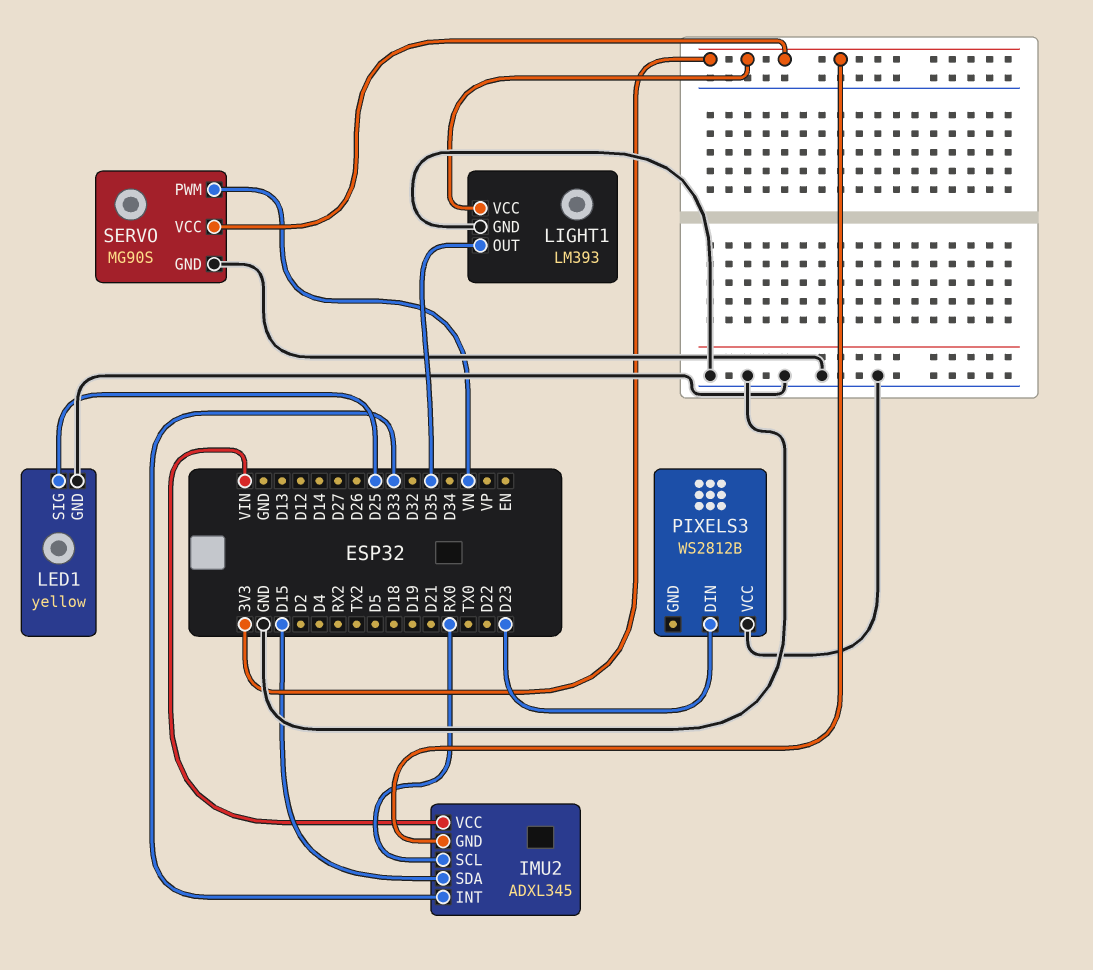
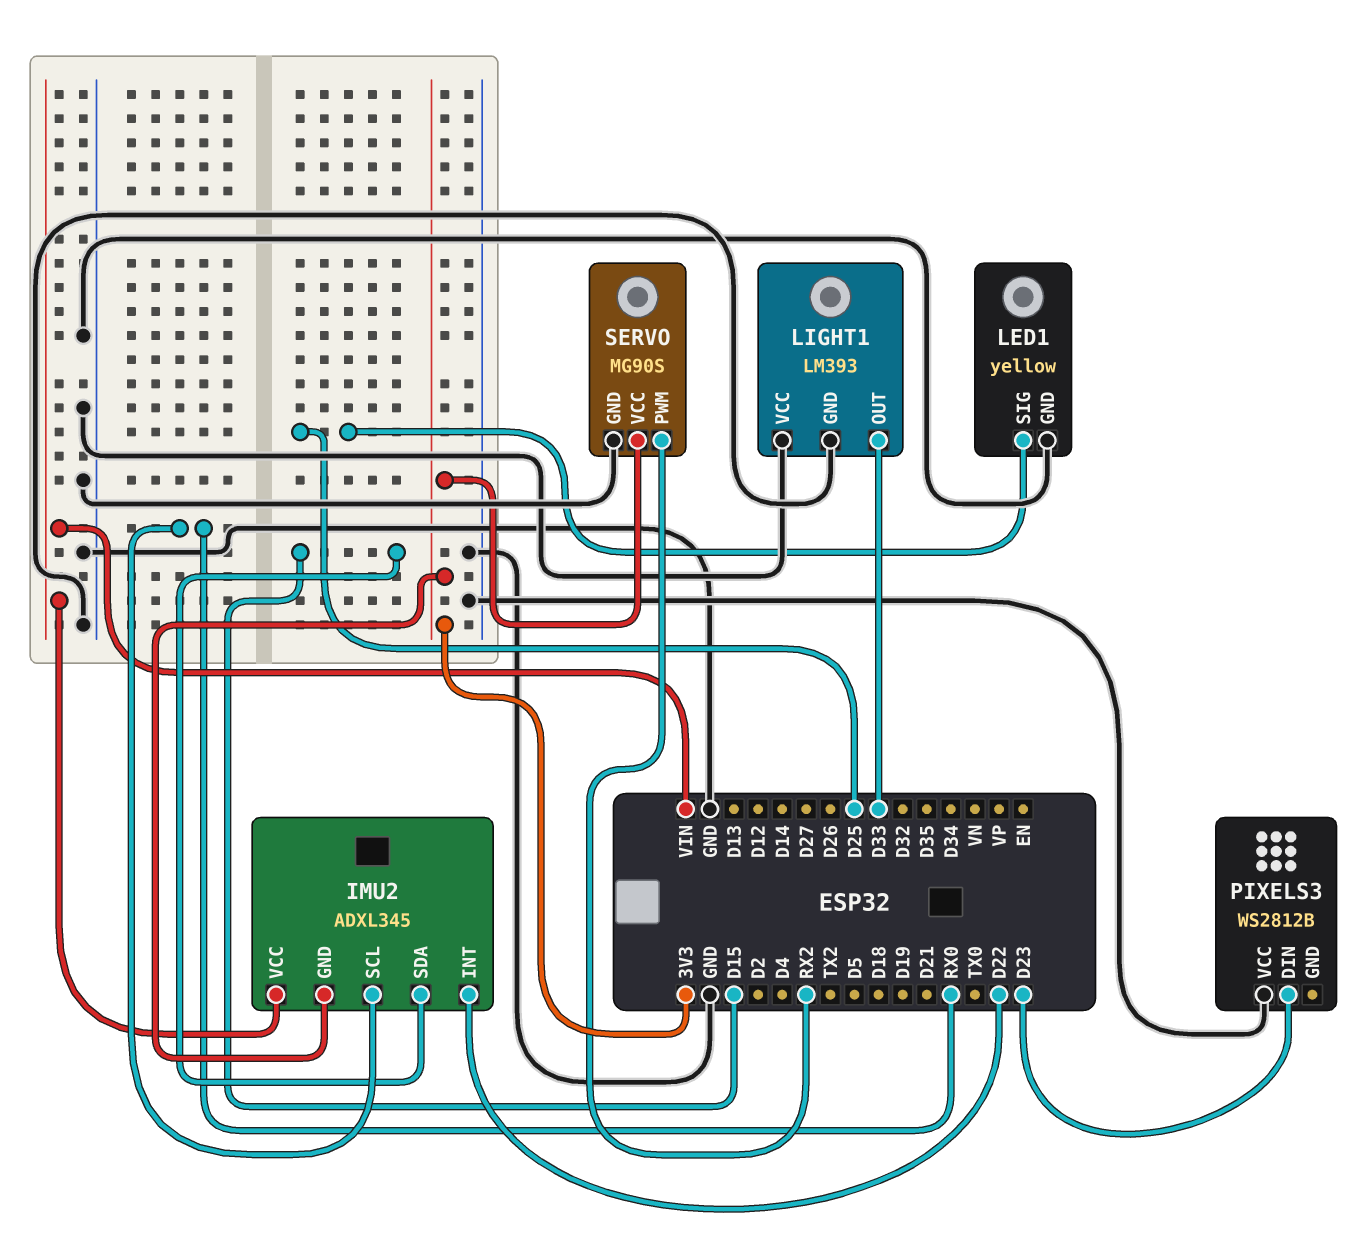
IMU2 pin INT: D33 -> D22
LIGHT1 pin OUT: D35 -> D33
LIGHT1 pin VCC: 3V3 -> GND
SERVO pin PWM: VN -> RX2

